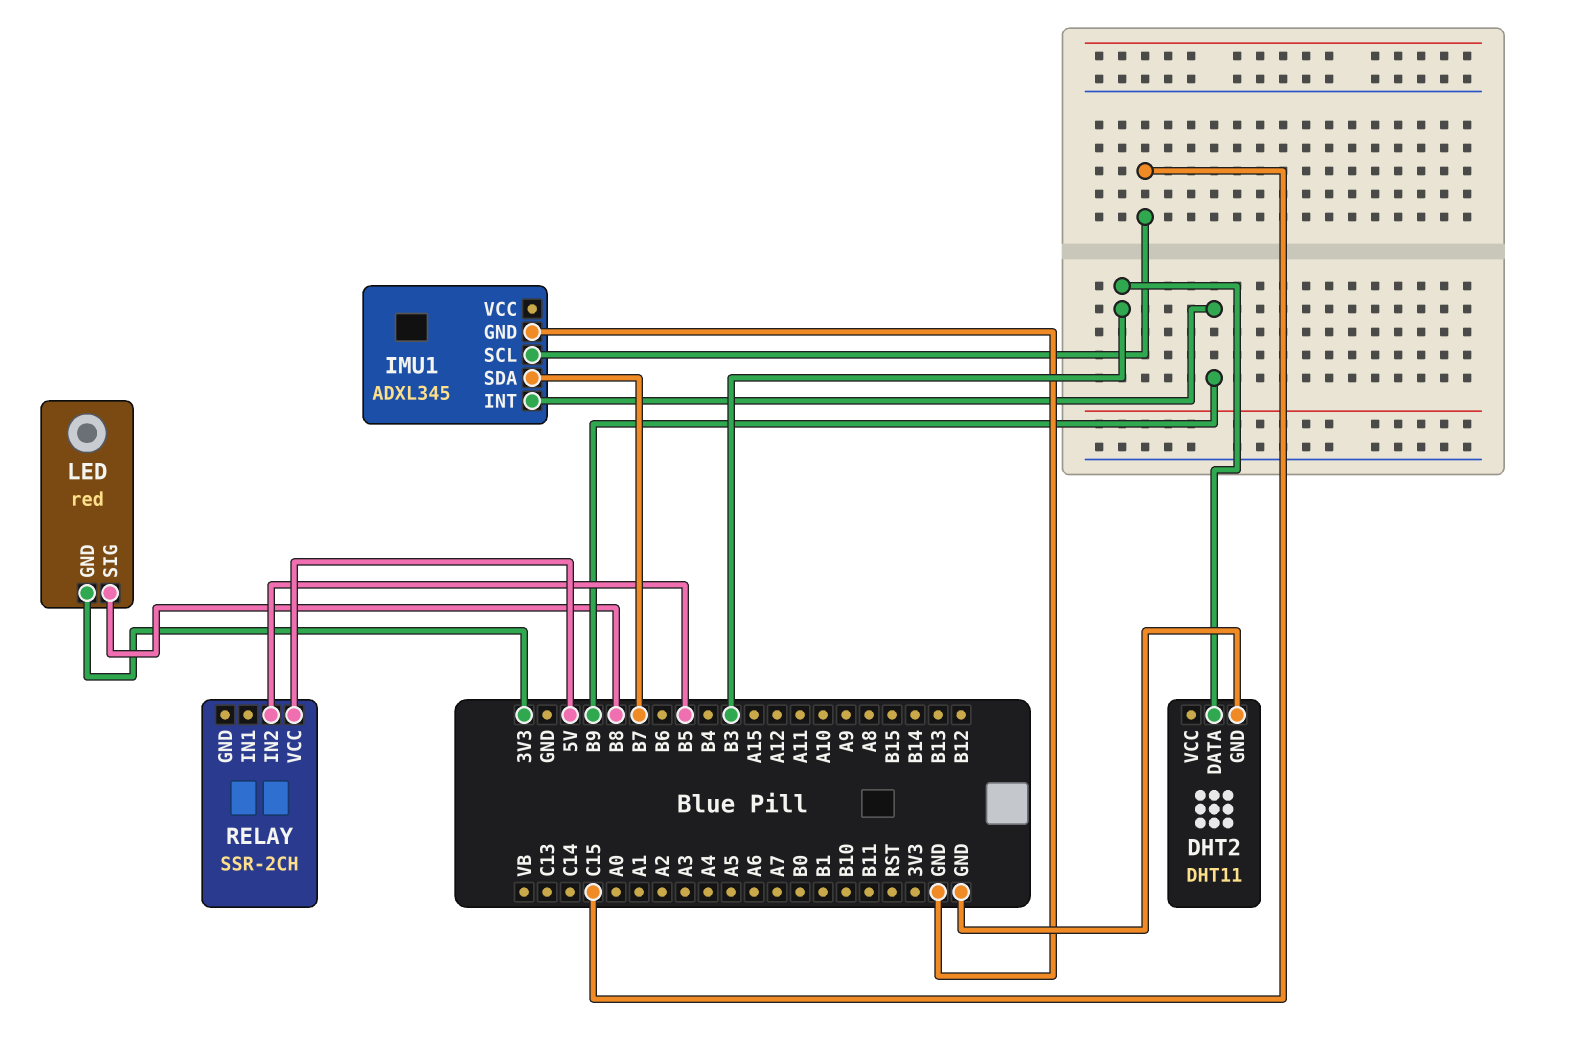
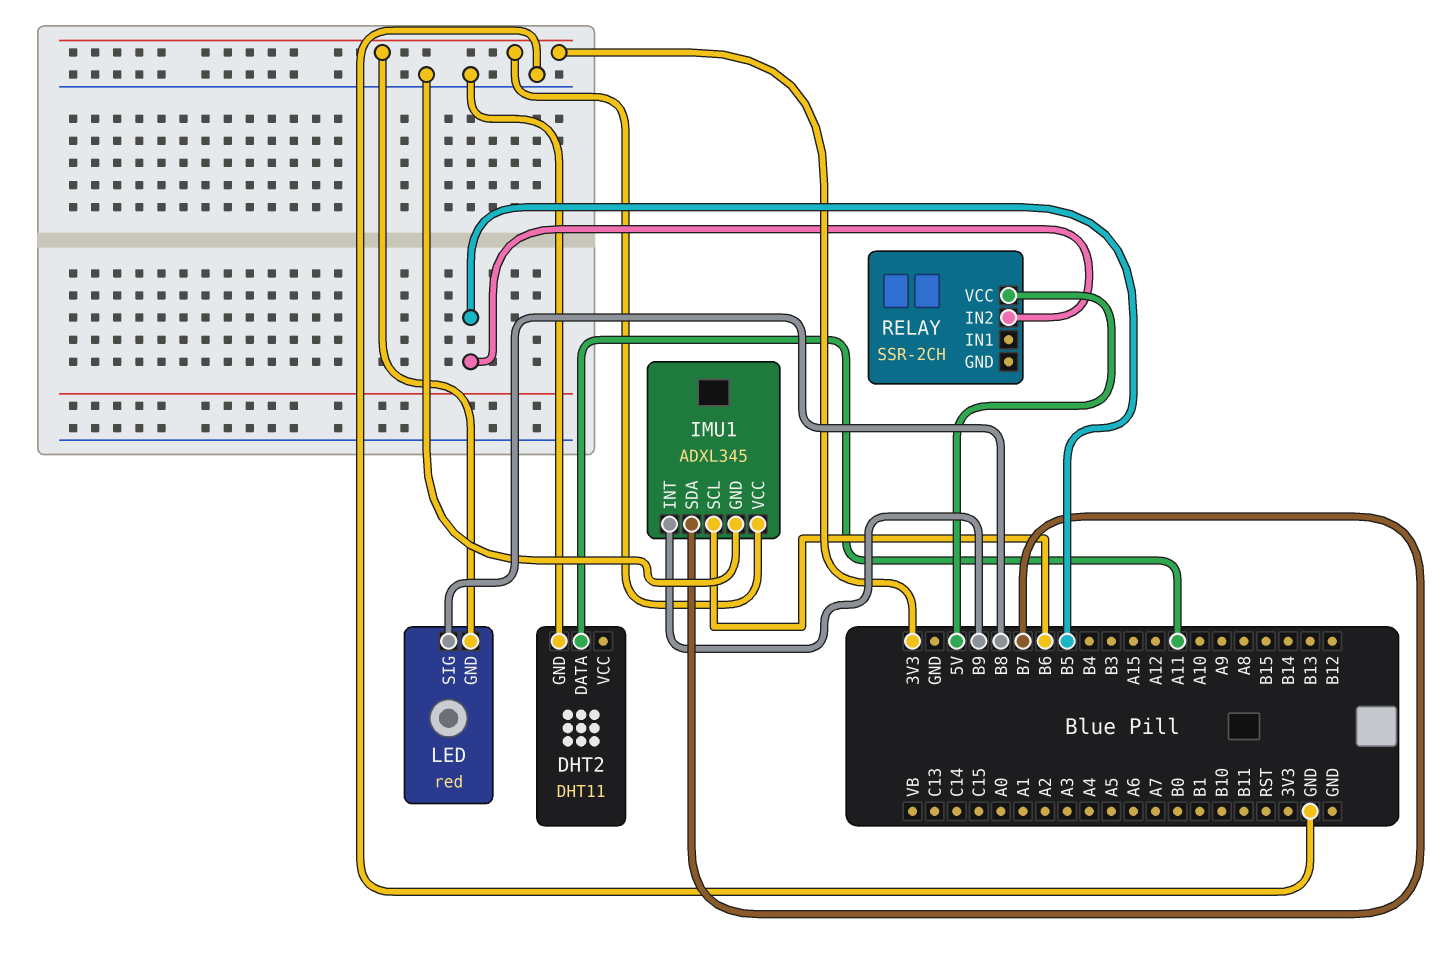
DHT2 pin DATA: B3 -> A11
IMU1 pin SCL: C15 -> B6
IMU1 pin VCC: none -> 3V3

